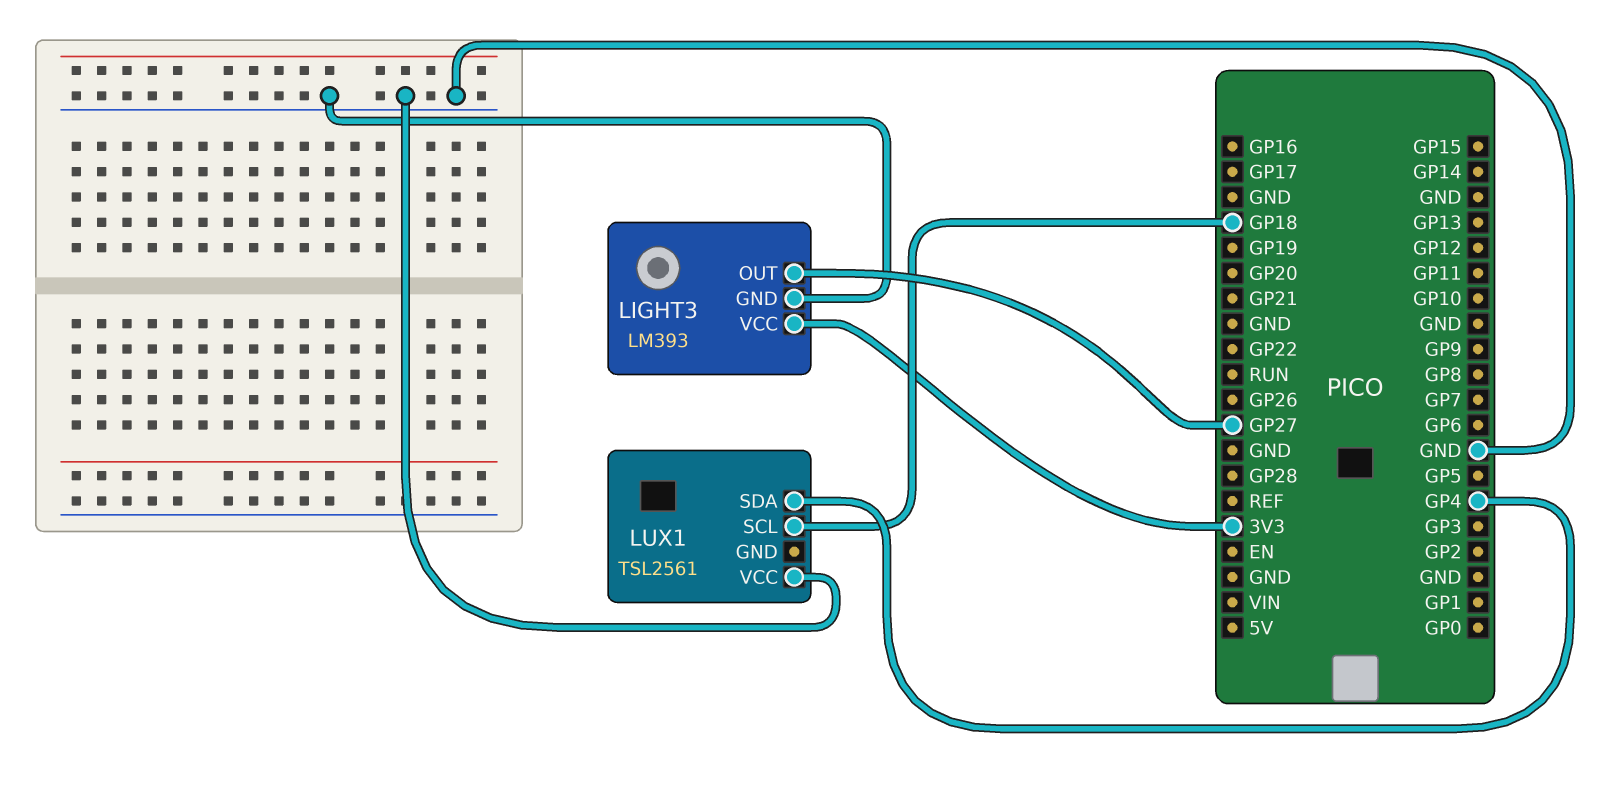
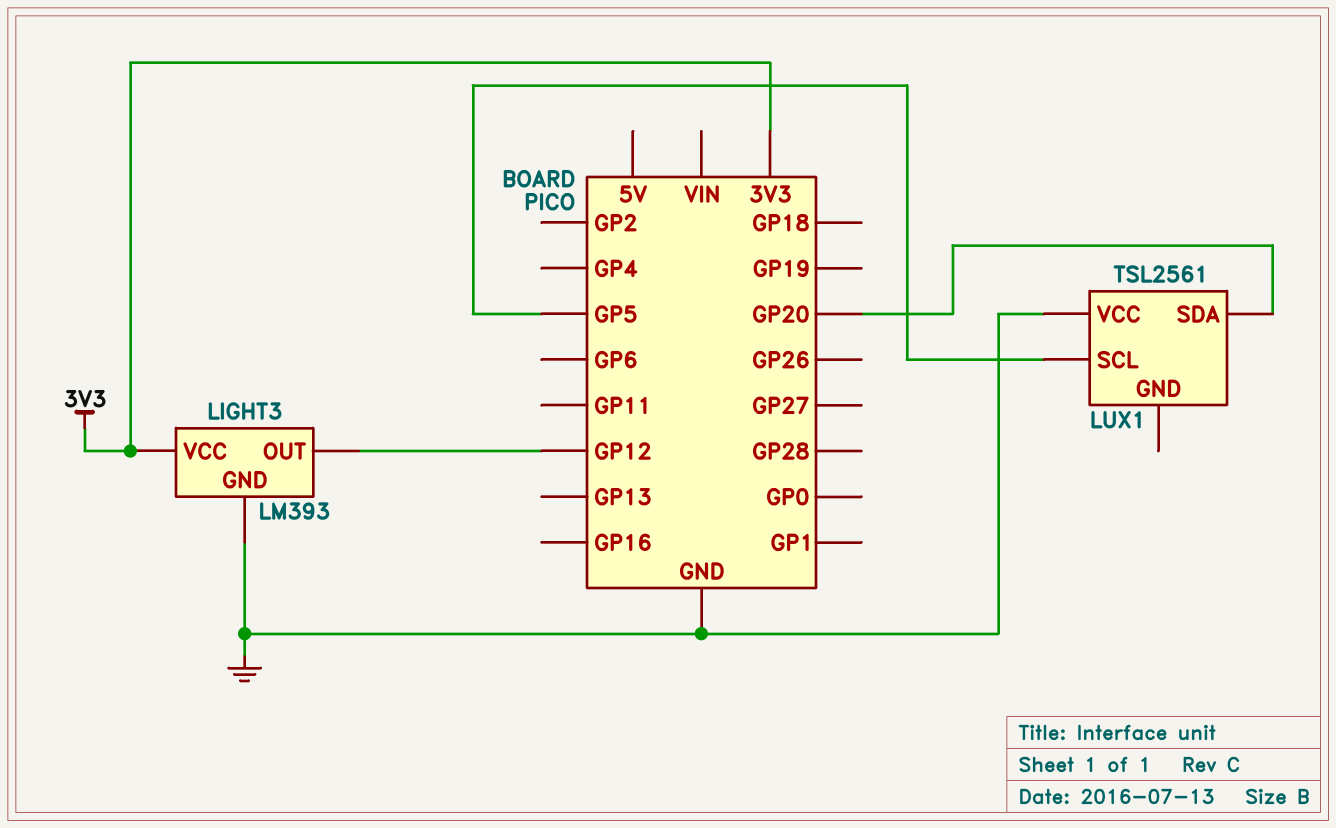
LIGHT3 pin OUT: GP27 -> GP12
LUX1 pin SCL: GP18 -> GP5
LUX1 pin SDA: GP4 -> GP20

